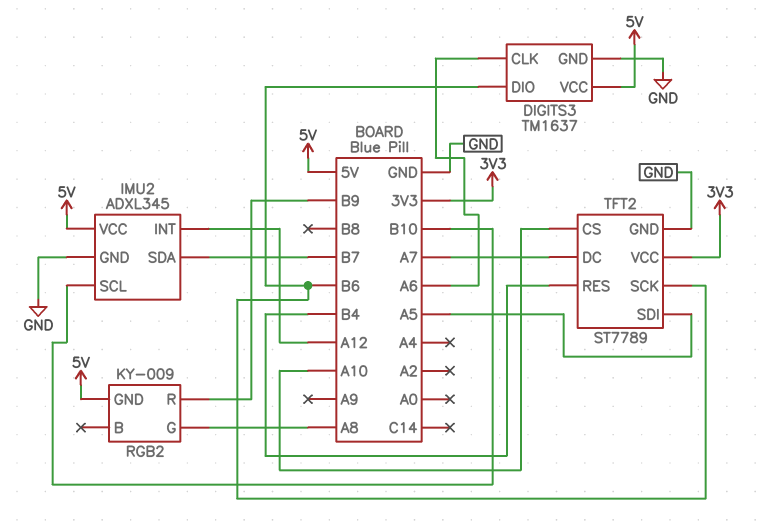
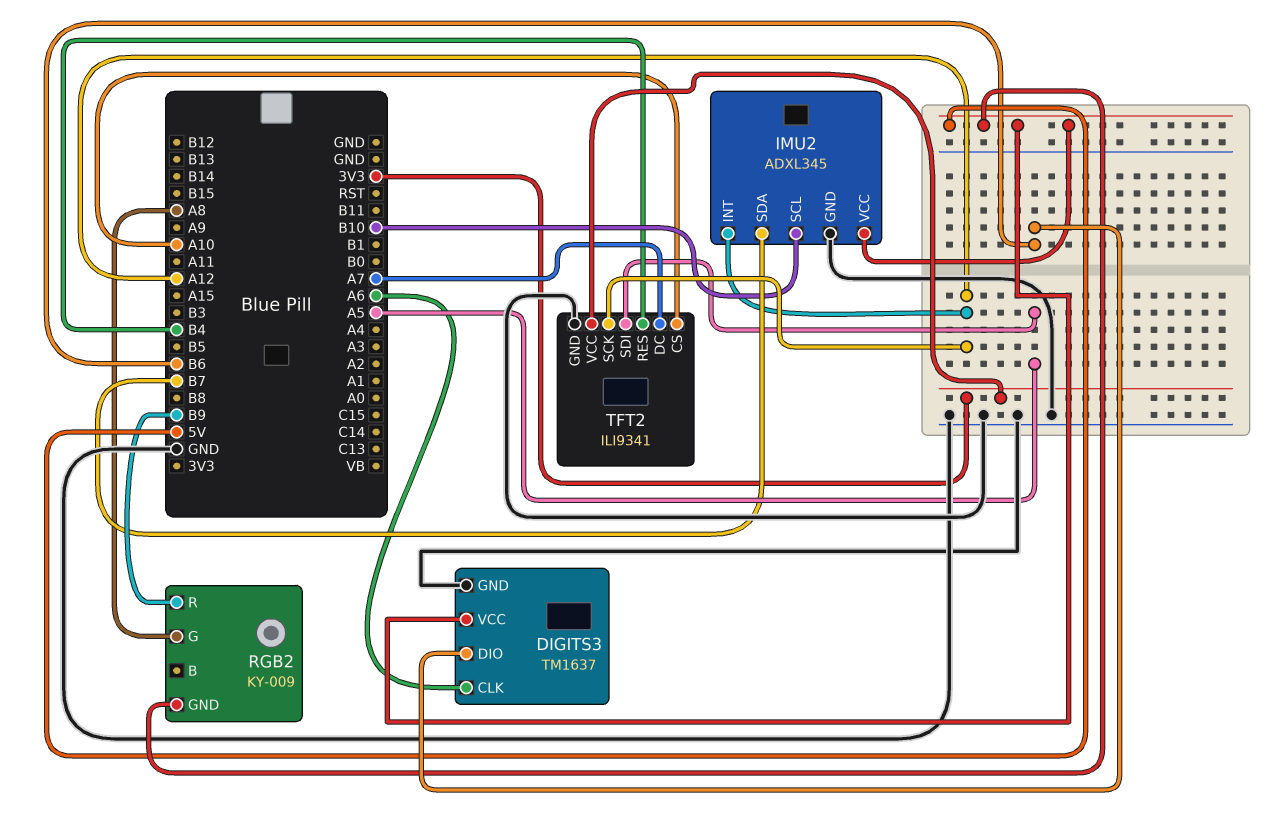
TFT2: ST7789 -> ILI9341
TFT2 pin SCK: B6 -> A12

